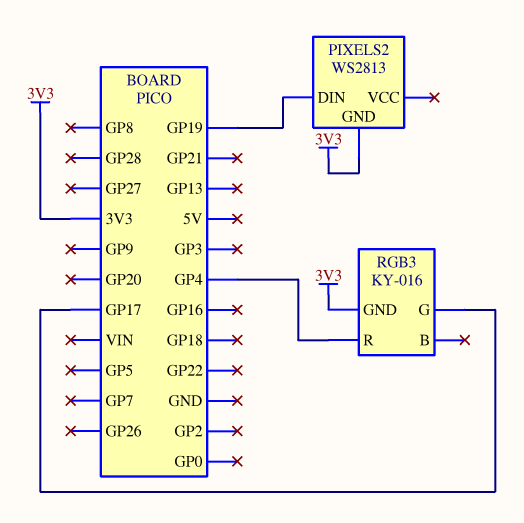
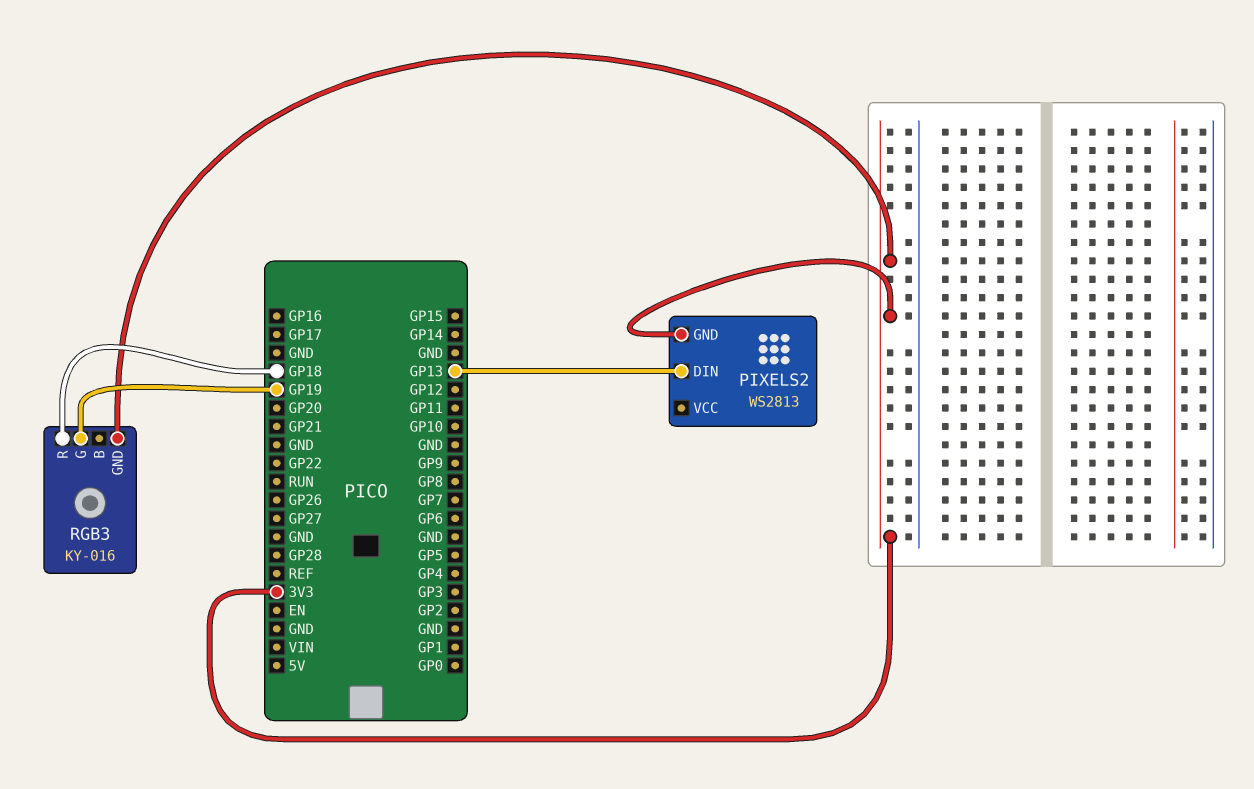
PIXELS2 pin DIN: GP19 -> GP13
RGB3 pin G: GP17 -> GP19
RGB3 pin R: GP4 -> GP18

